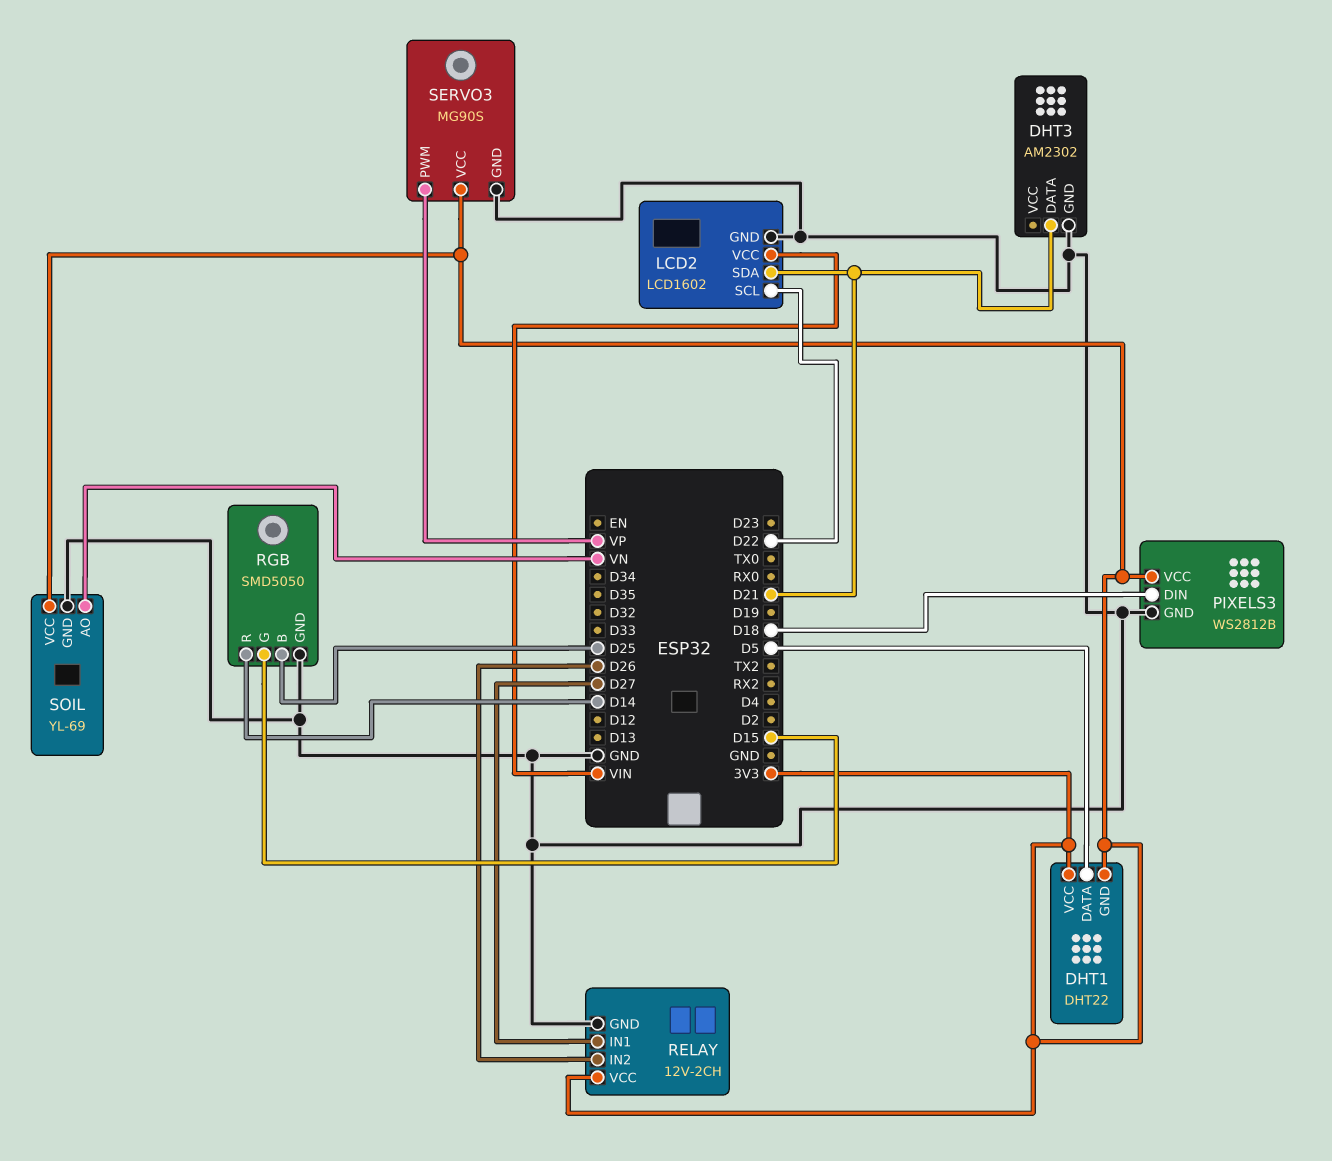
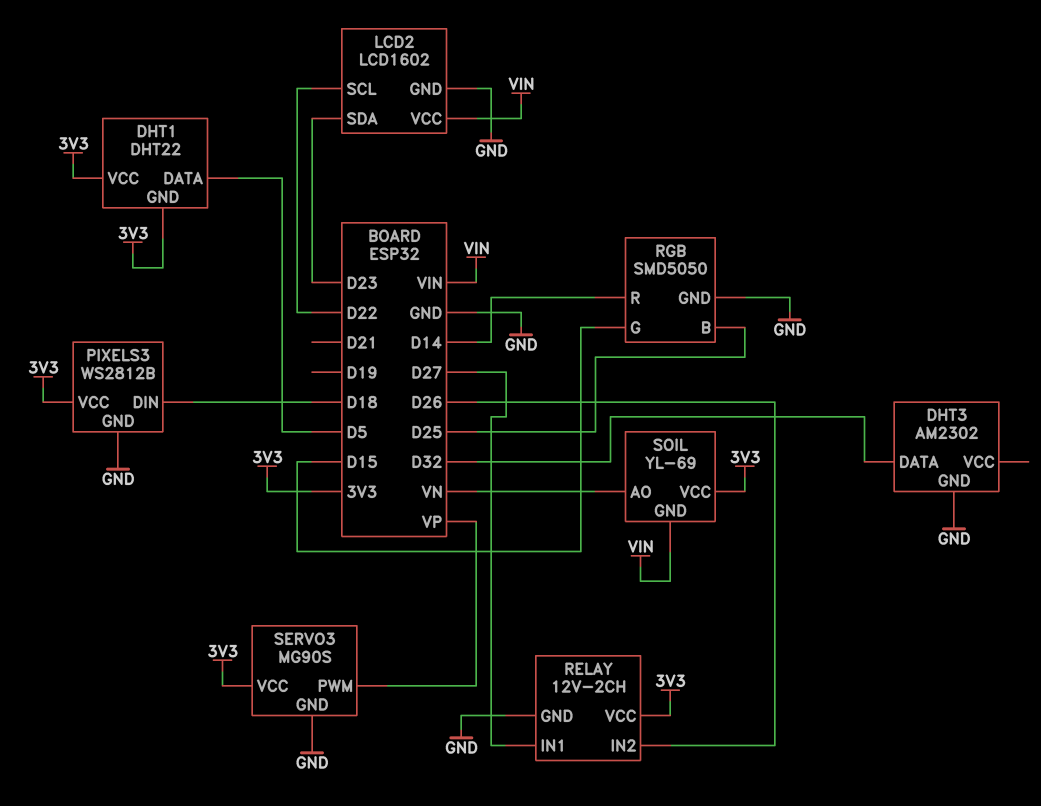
DHT3 pin DATA: D21 -> D32
LCD2 pin SDA: D21 -> D23
SOIL pin GND: GND -> VIN

